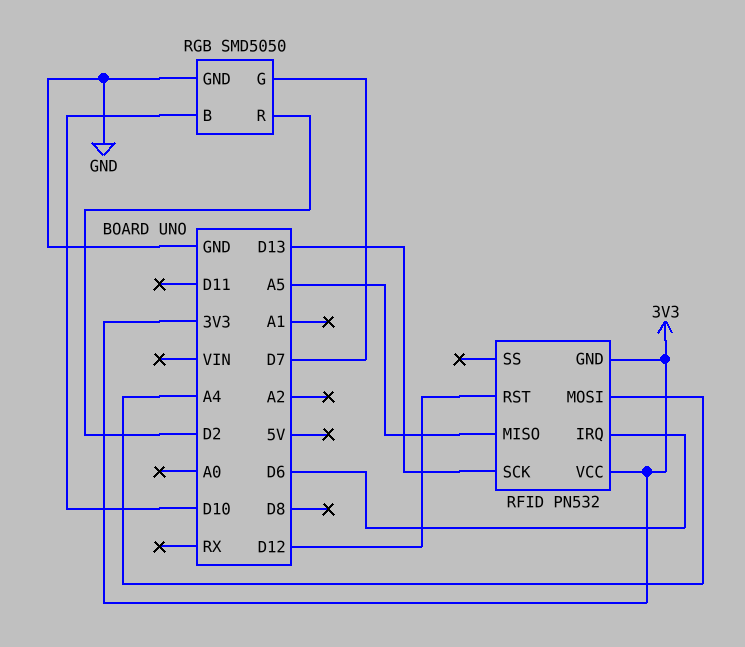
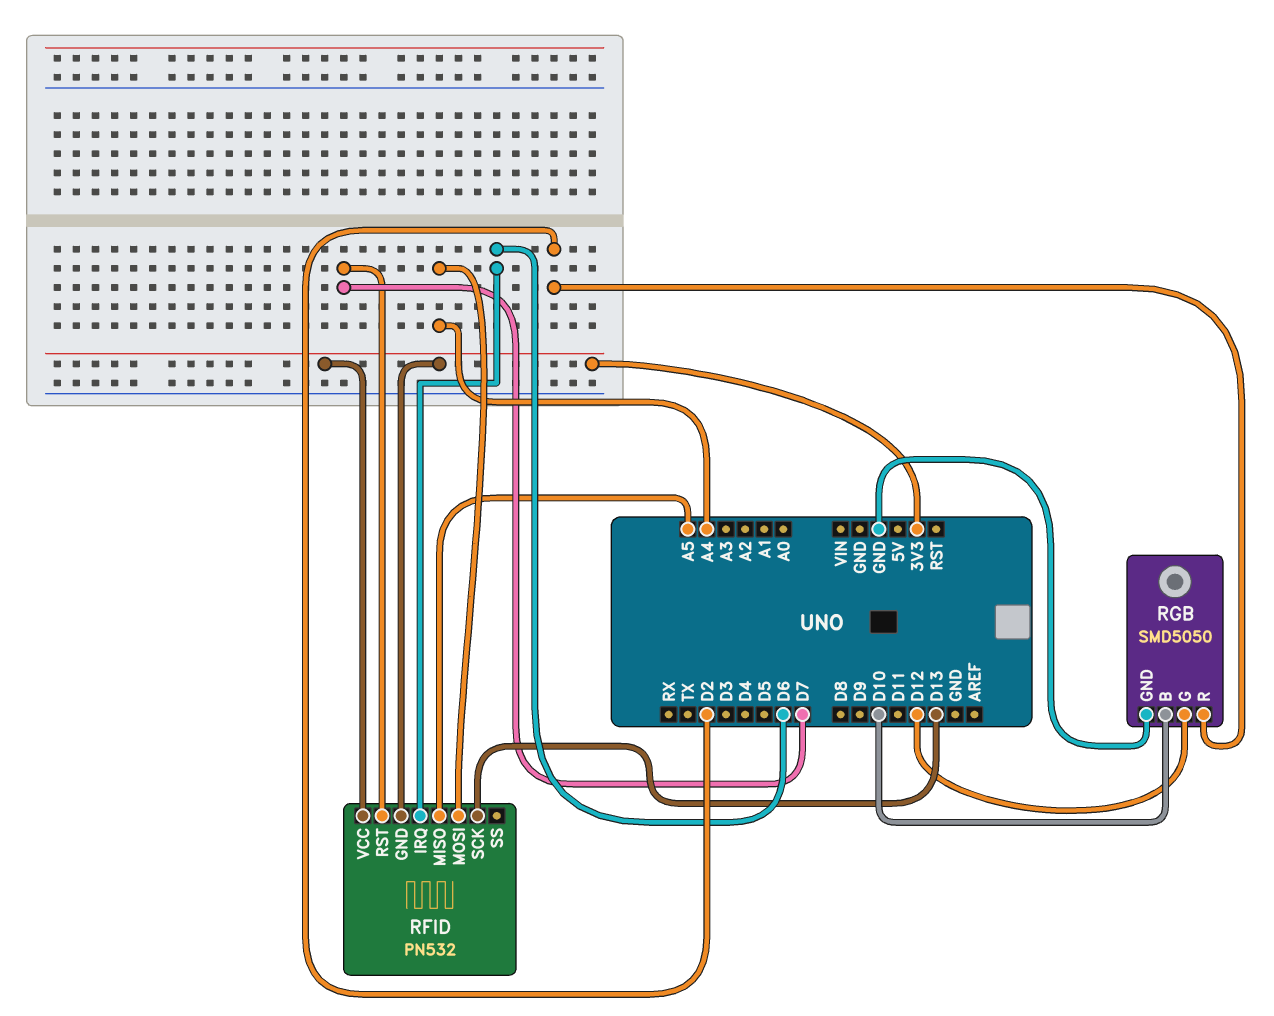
RFID pin RST: D12 -> D7
RGB pin G: D7 -> D12

